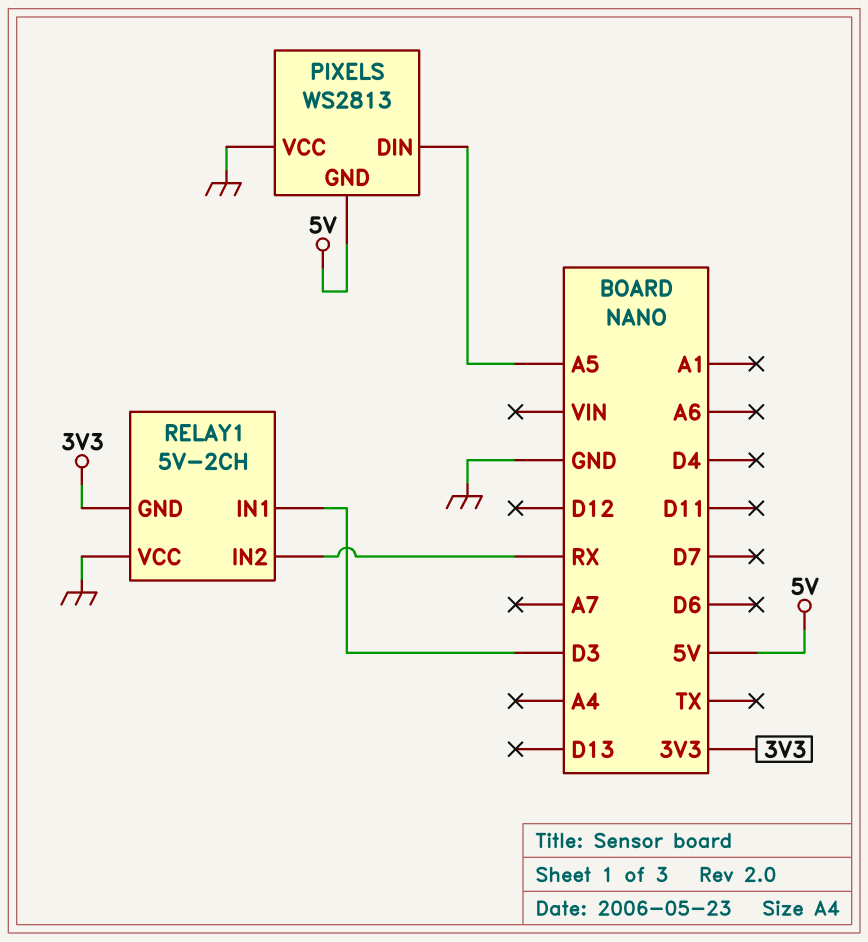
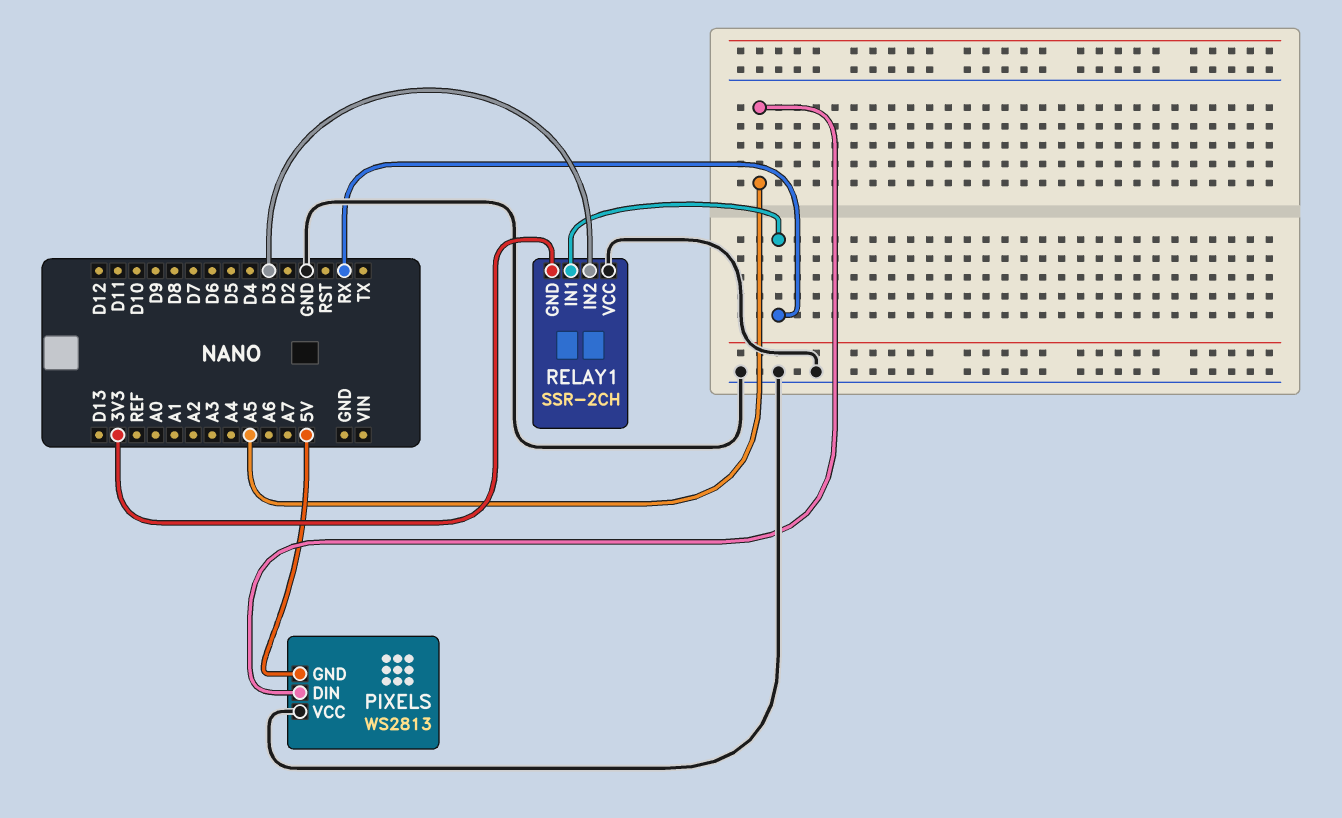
RELAY1: 5V-2CH -> SSR-2CH
RELAY1 pin IN1: D3 -> RX
RELAY1 pin IN2: RX -> D3

